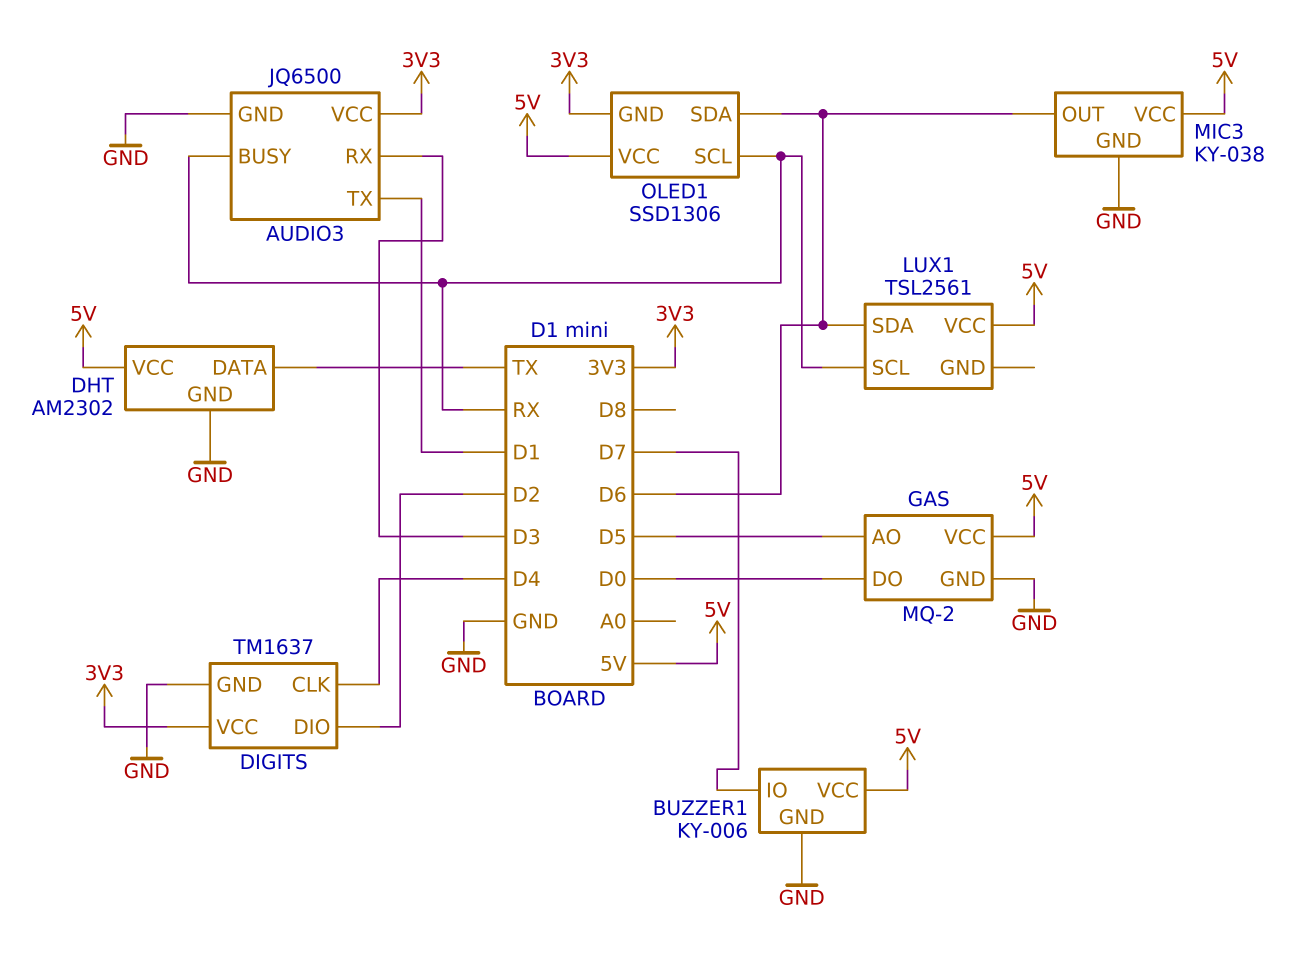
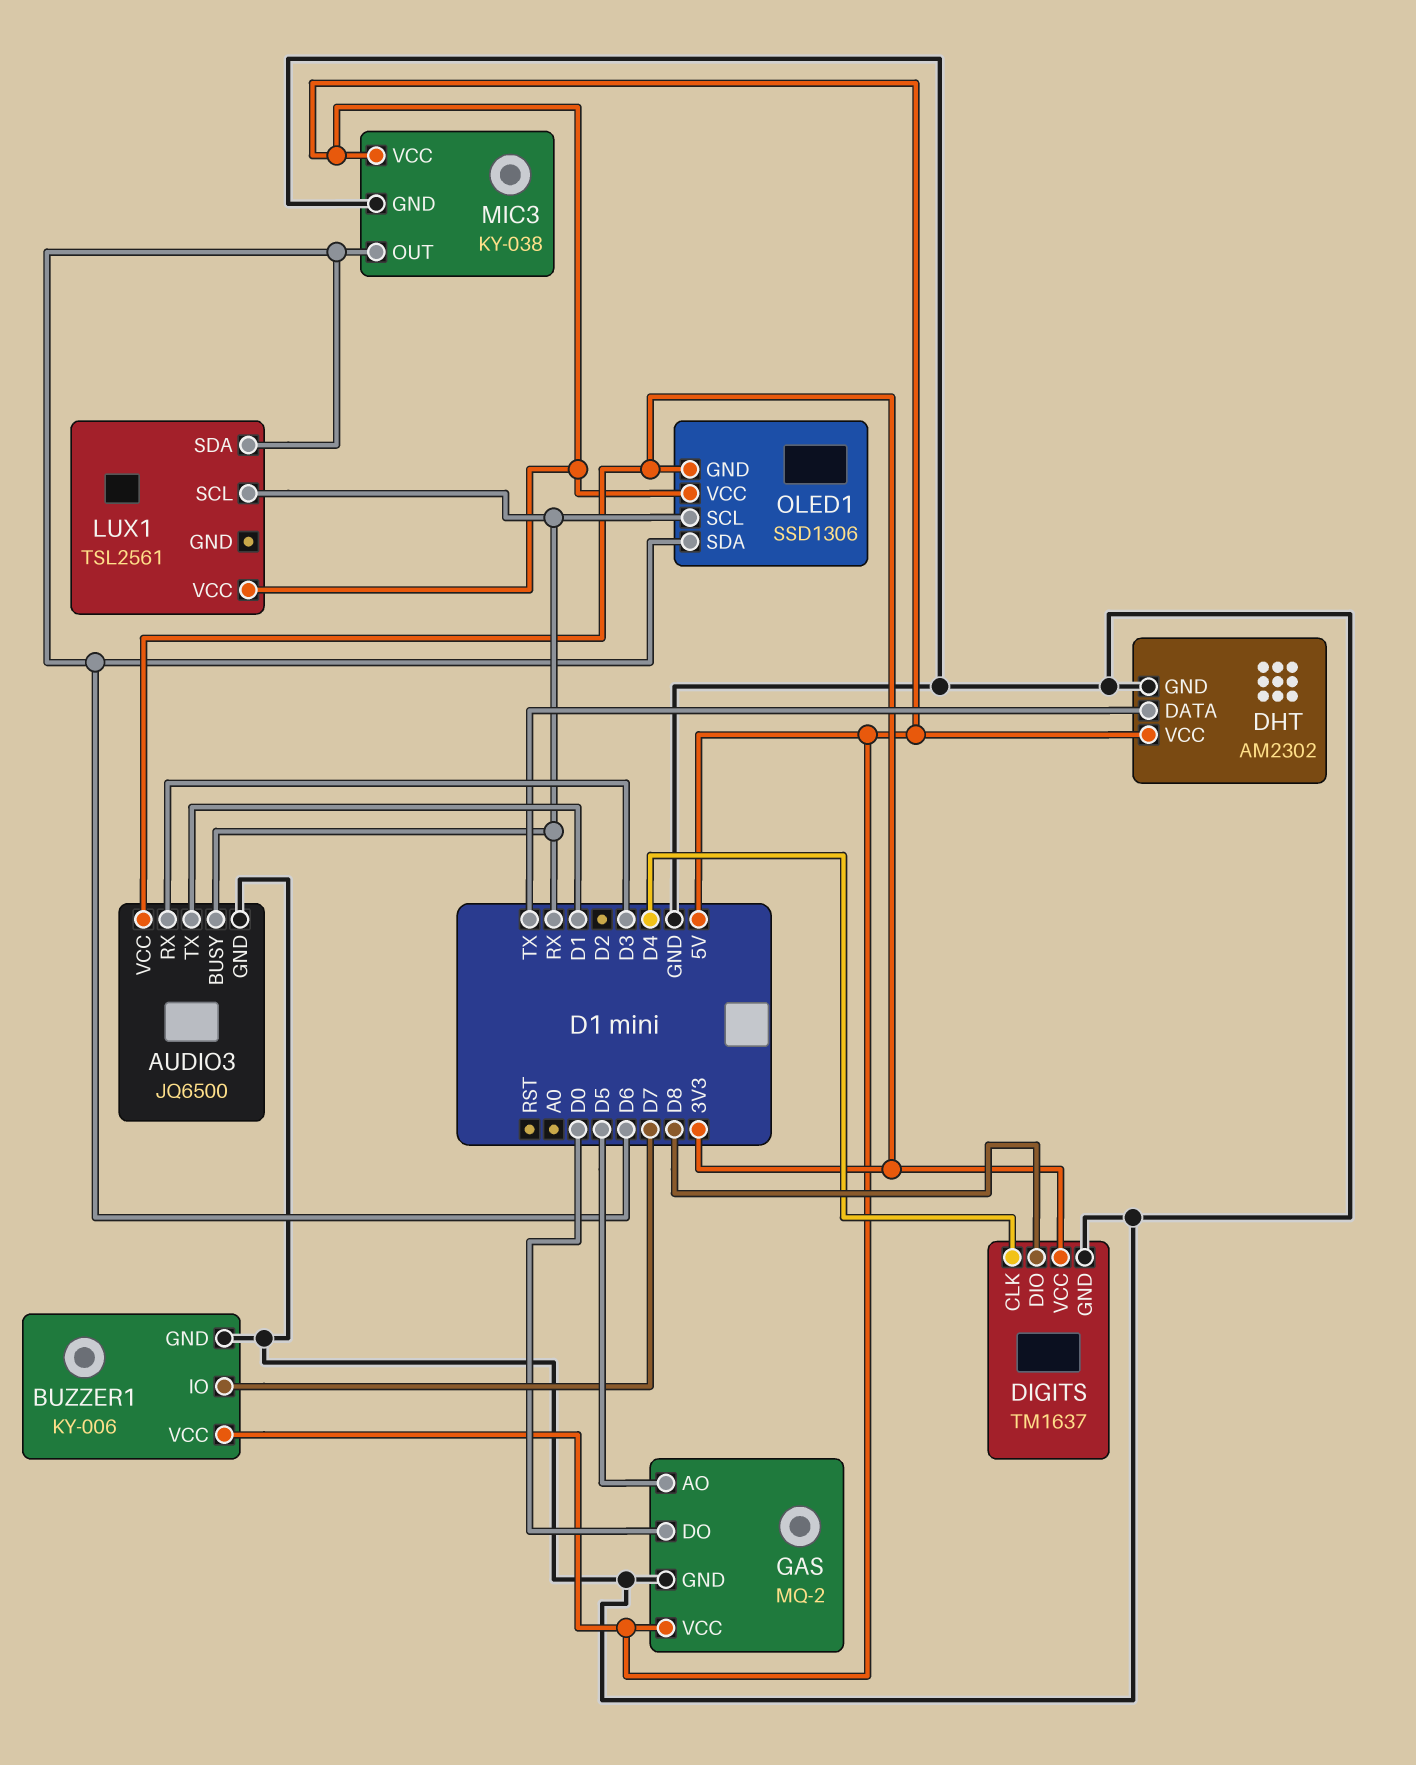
DIGITS pin DIO: D2 -> D8

